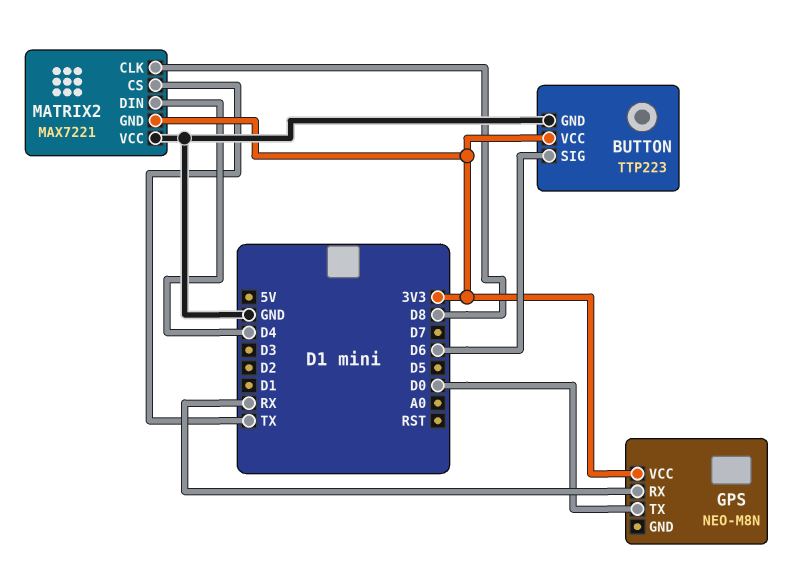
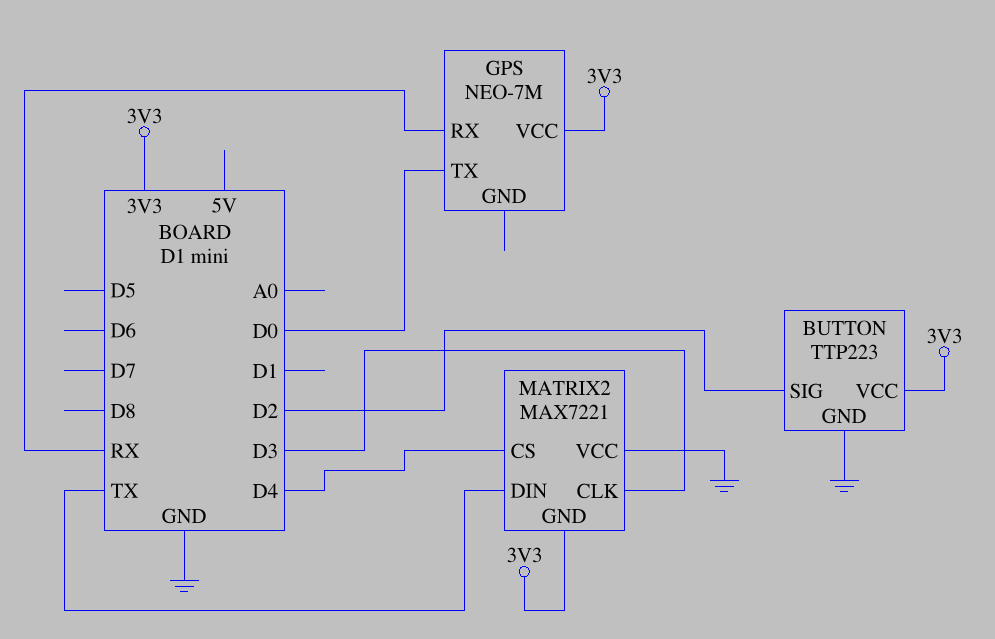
BUTTON pin SIG: D6 -> D2
GPS: NEO-M8N -> NEO-7M
MATRIX2 pin CLK: D8 -> D3
MATRIX2 pin CS: TX -> D4
MATRIX2 pin DIN: D4 -> TX

